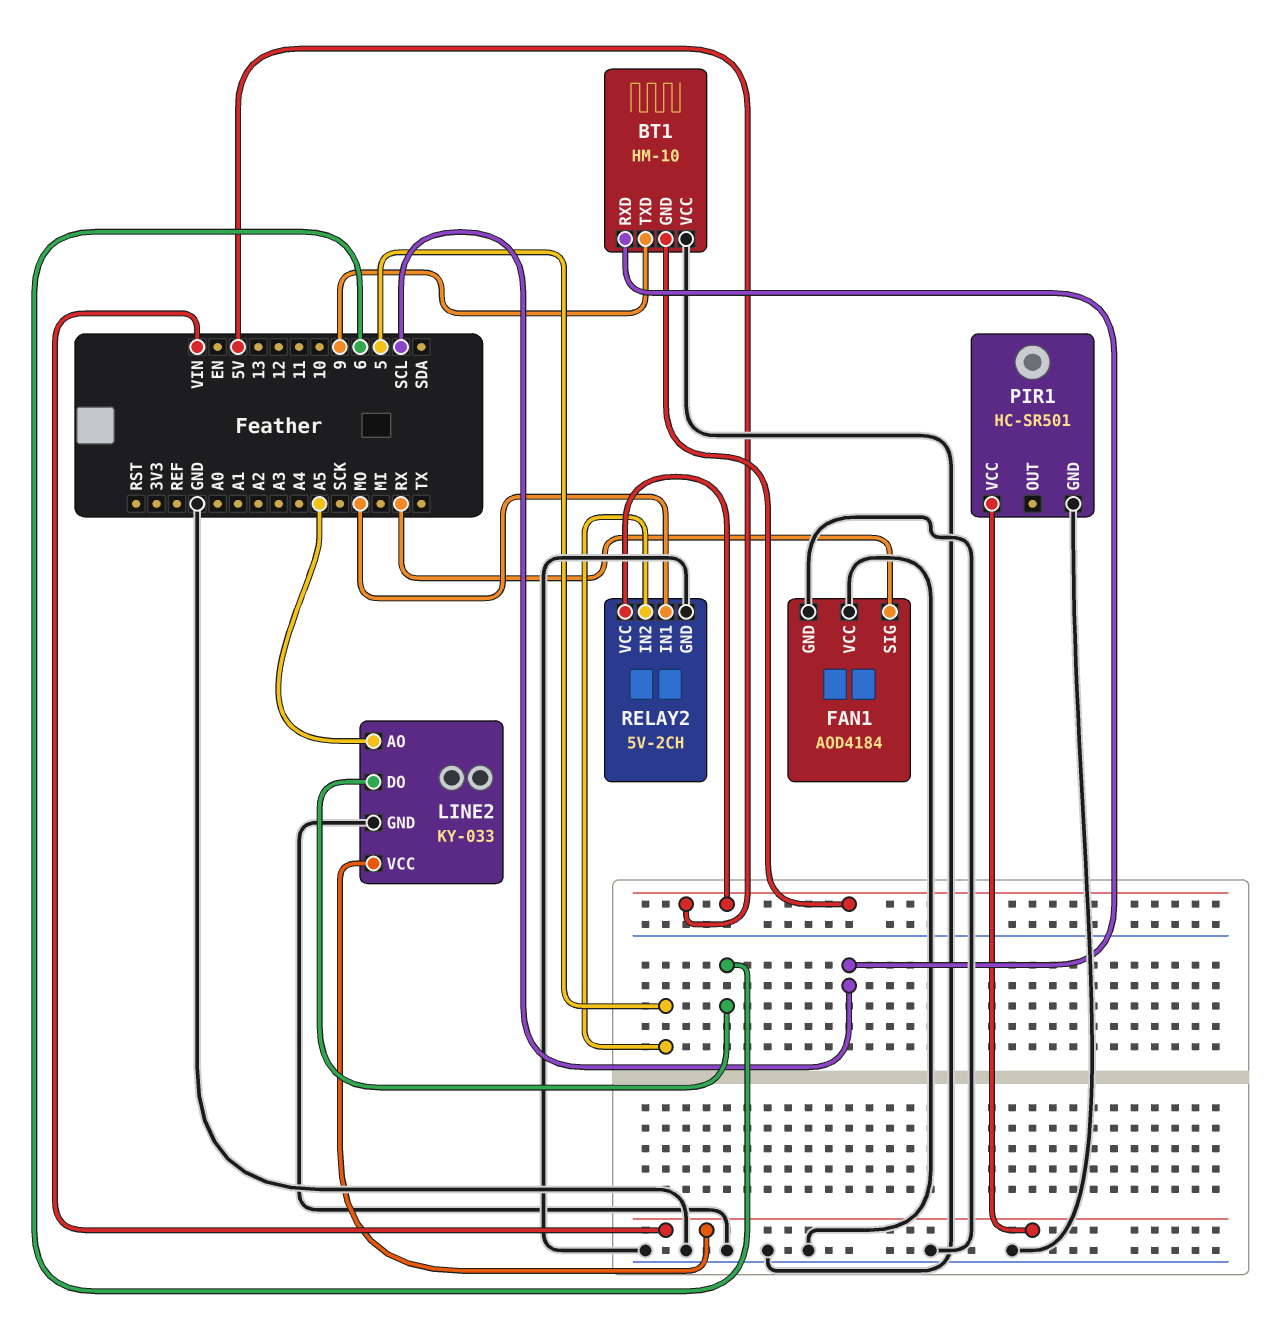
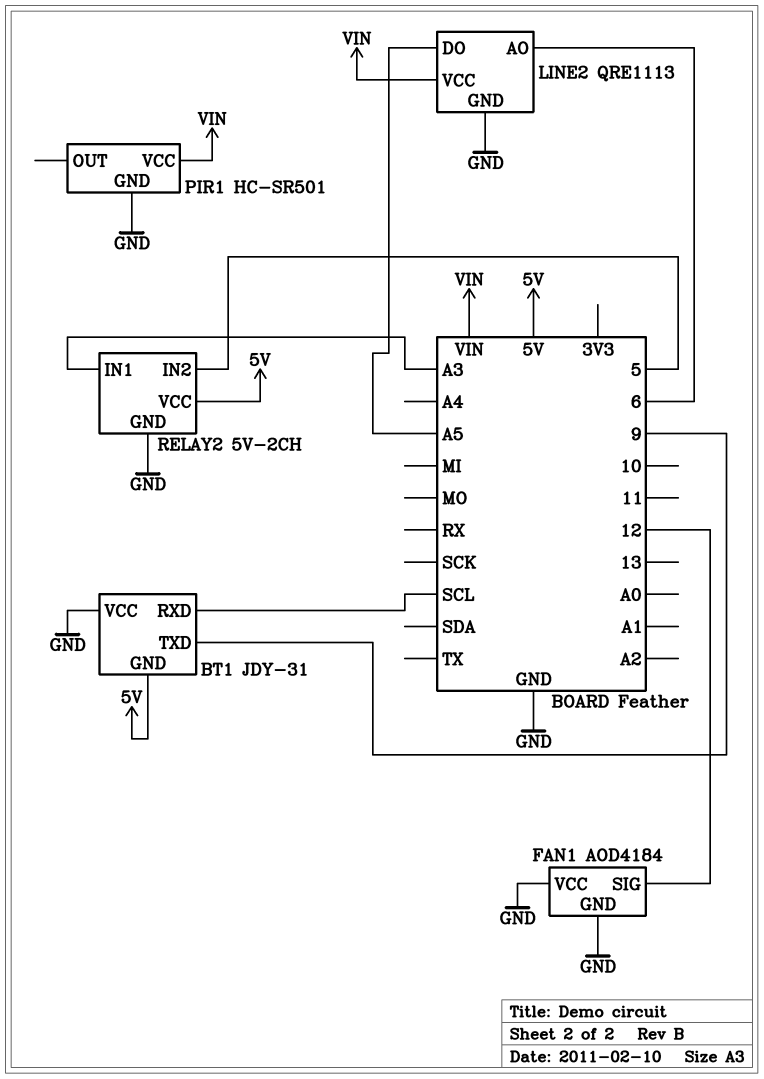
BT1: HM-10 -> JDY-31
FAN1 pin SIG: RX -> 12
LINE2: KY-033 -> QRE1113
LINE2 pin AO: A5 -> 6
LINE2 pin DO: 6 -> A5
RELAY2 pin IN1: MO -> A3

